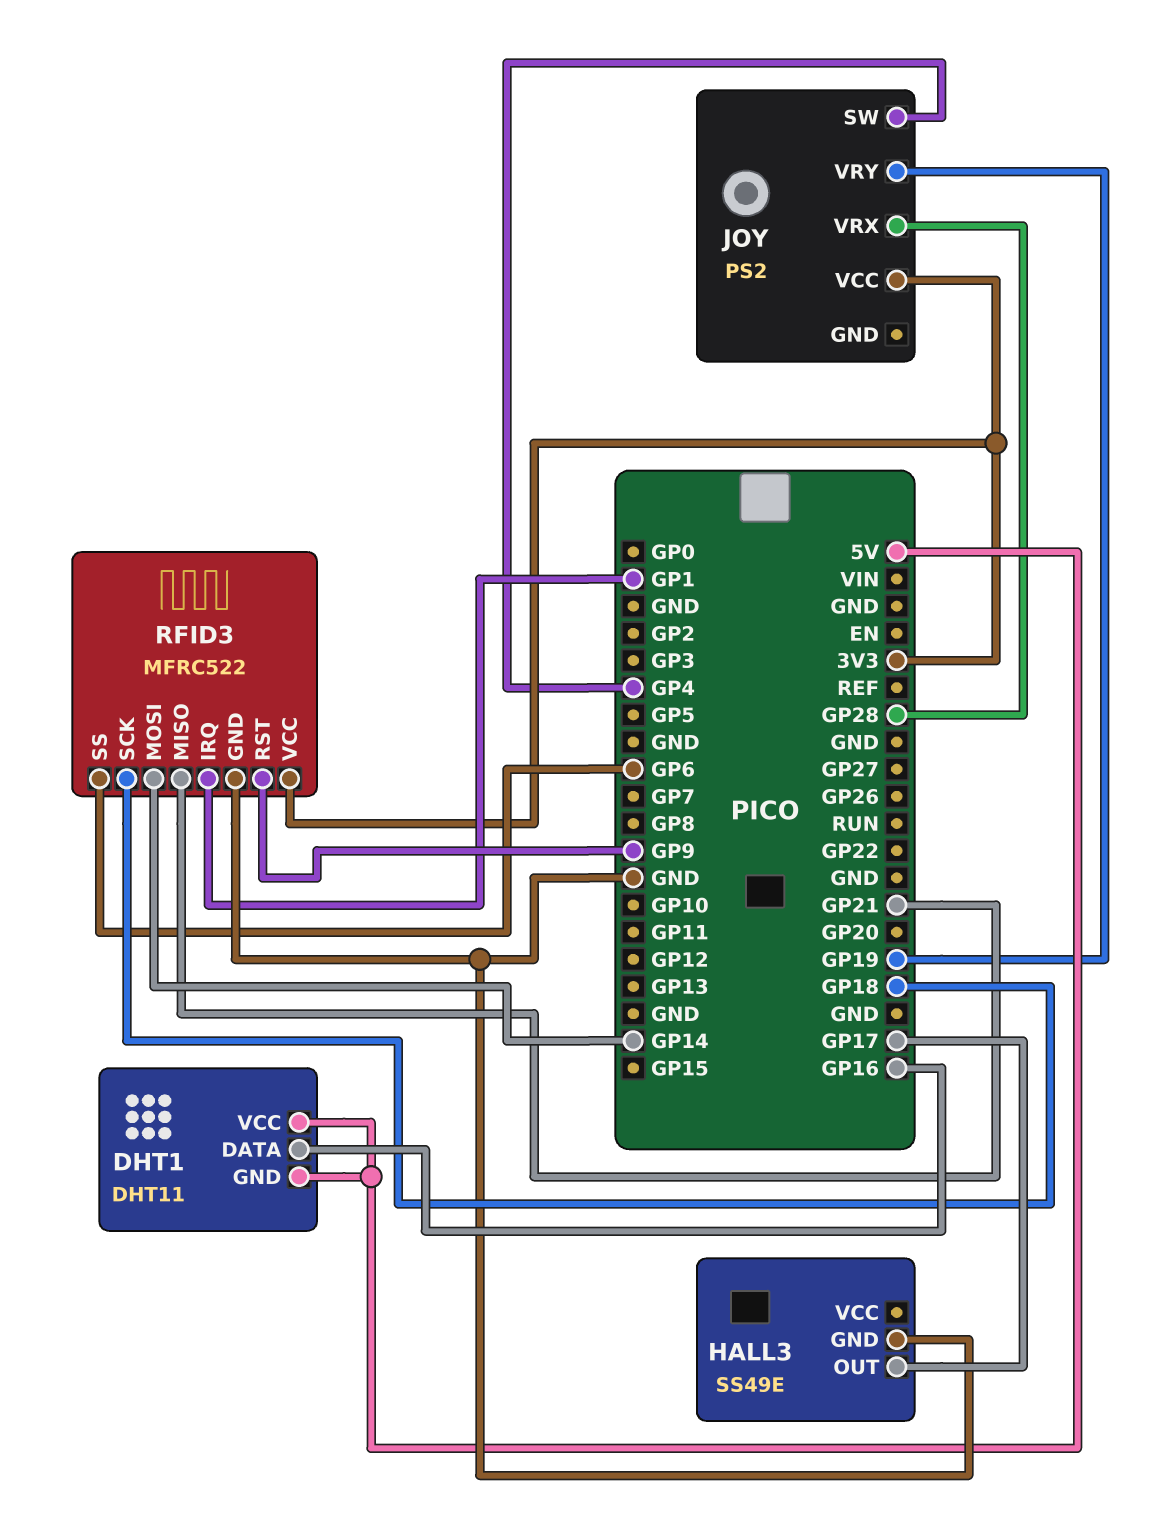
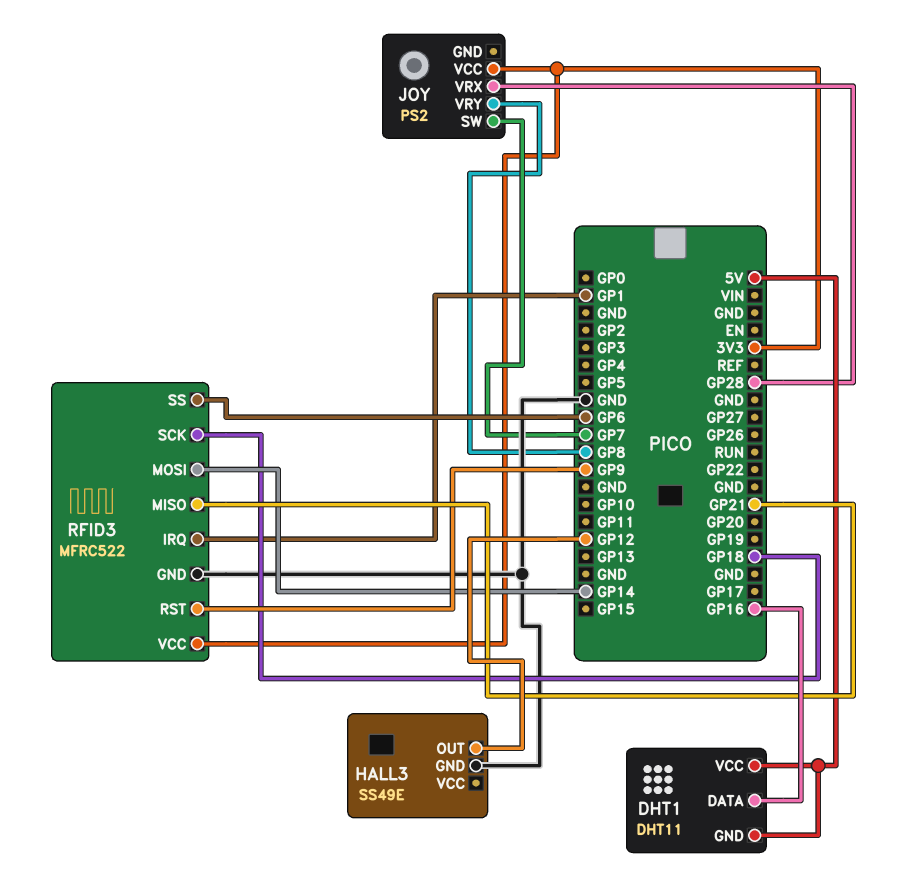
HALL3 pin OUT: GP17 -> GP12
JOY pin SW: GP4 -> GP7
JOY pin VRY: GP19 -> GP8

